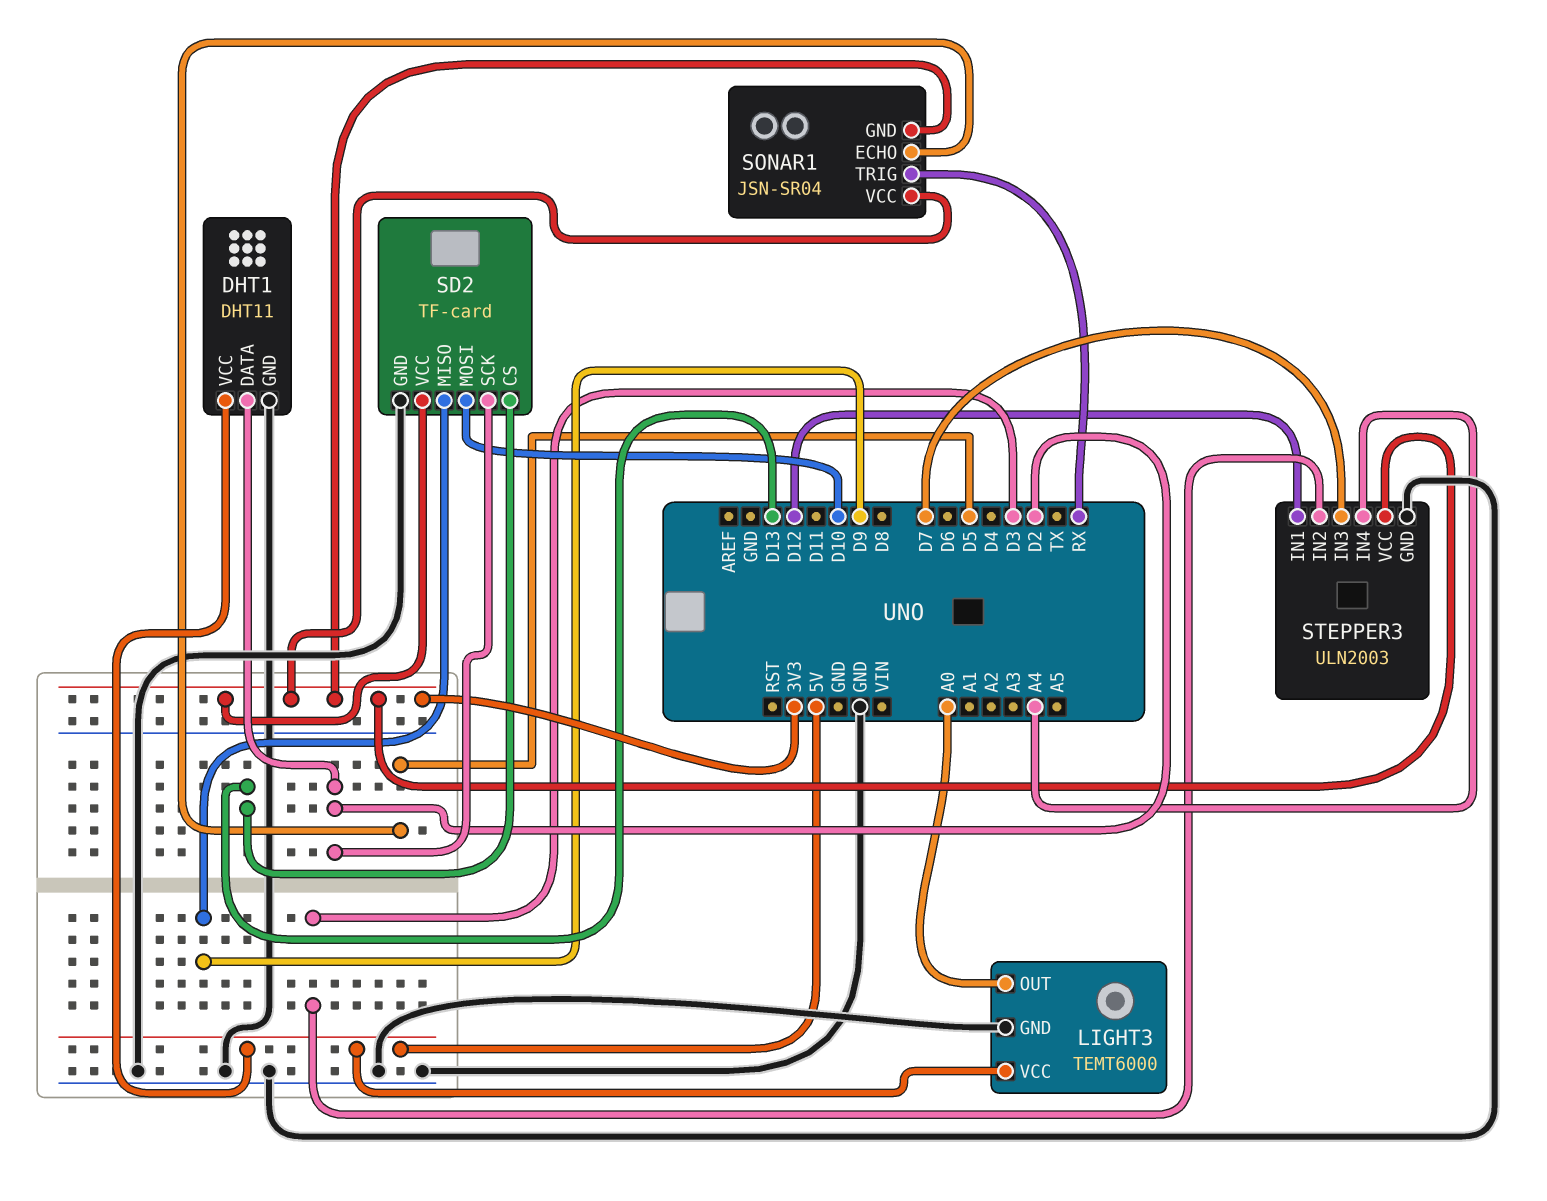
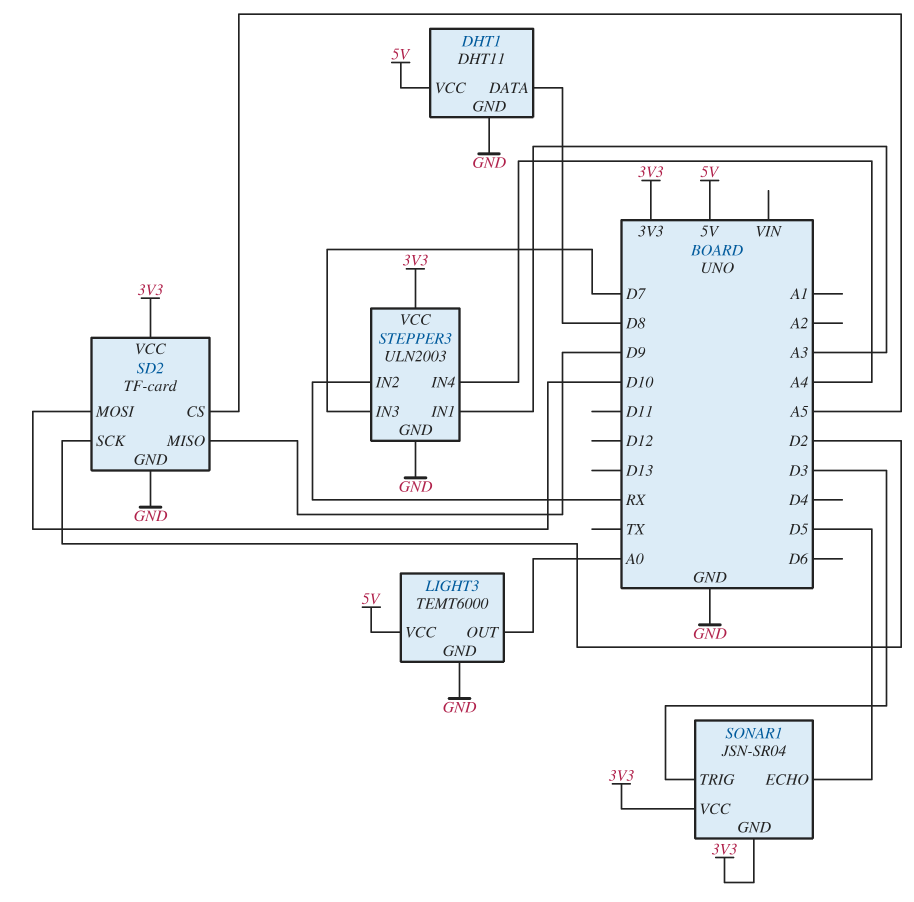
DHT1 pin DATA: D2 -> D8
SD2 pin CS: D13 -> A5
SONAR1 pin TRIG: RX -> D3
STEPPER3 pin IN1: D12 -> A3
STEPPER3 pin IN2: D3 -> RX

